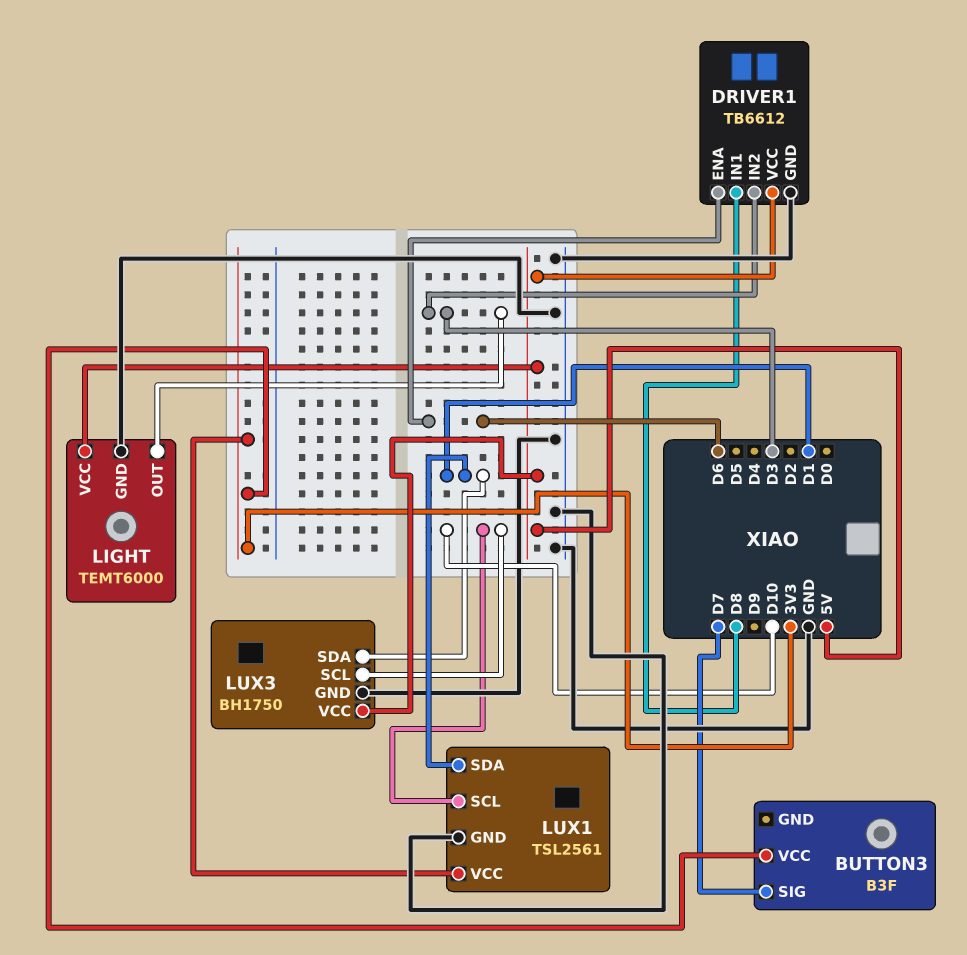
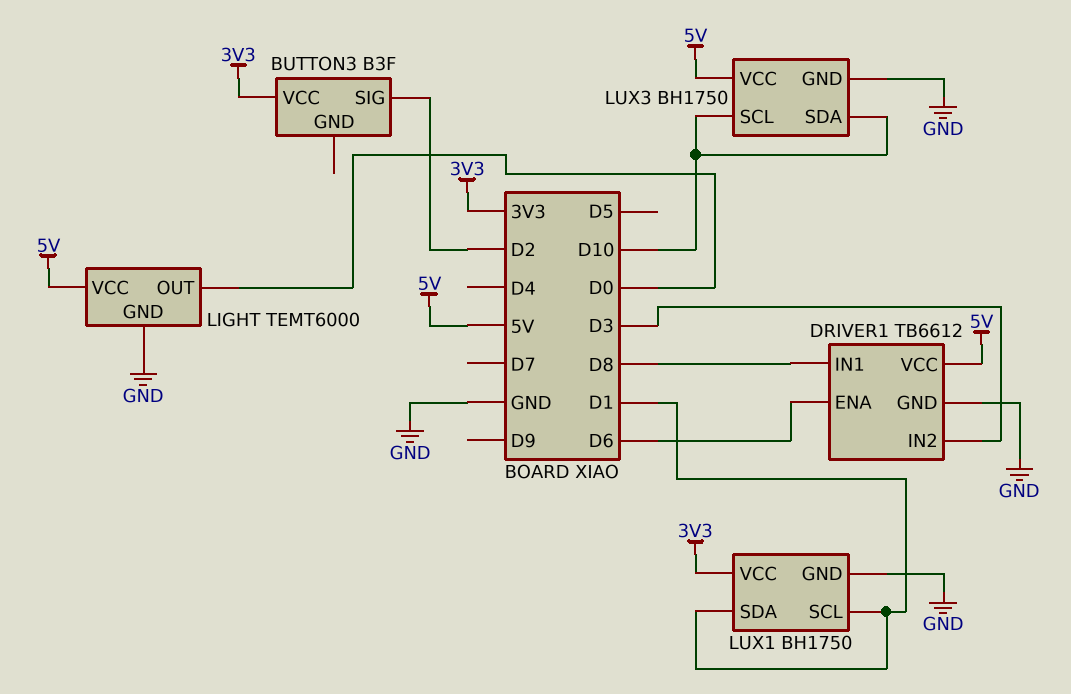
BUTTON3 pin SIG: D7 -> D2
LIGHT pin OUT: D3 -> D0
LUX1: TSL2561 -> BH1750
LUX1 pin SCL: D10 -> D1
LUX3 pin SDA: D1 -> D10

